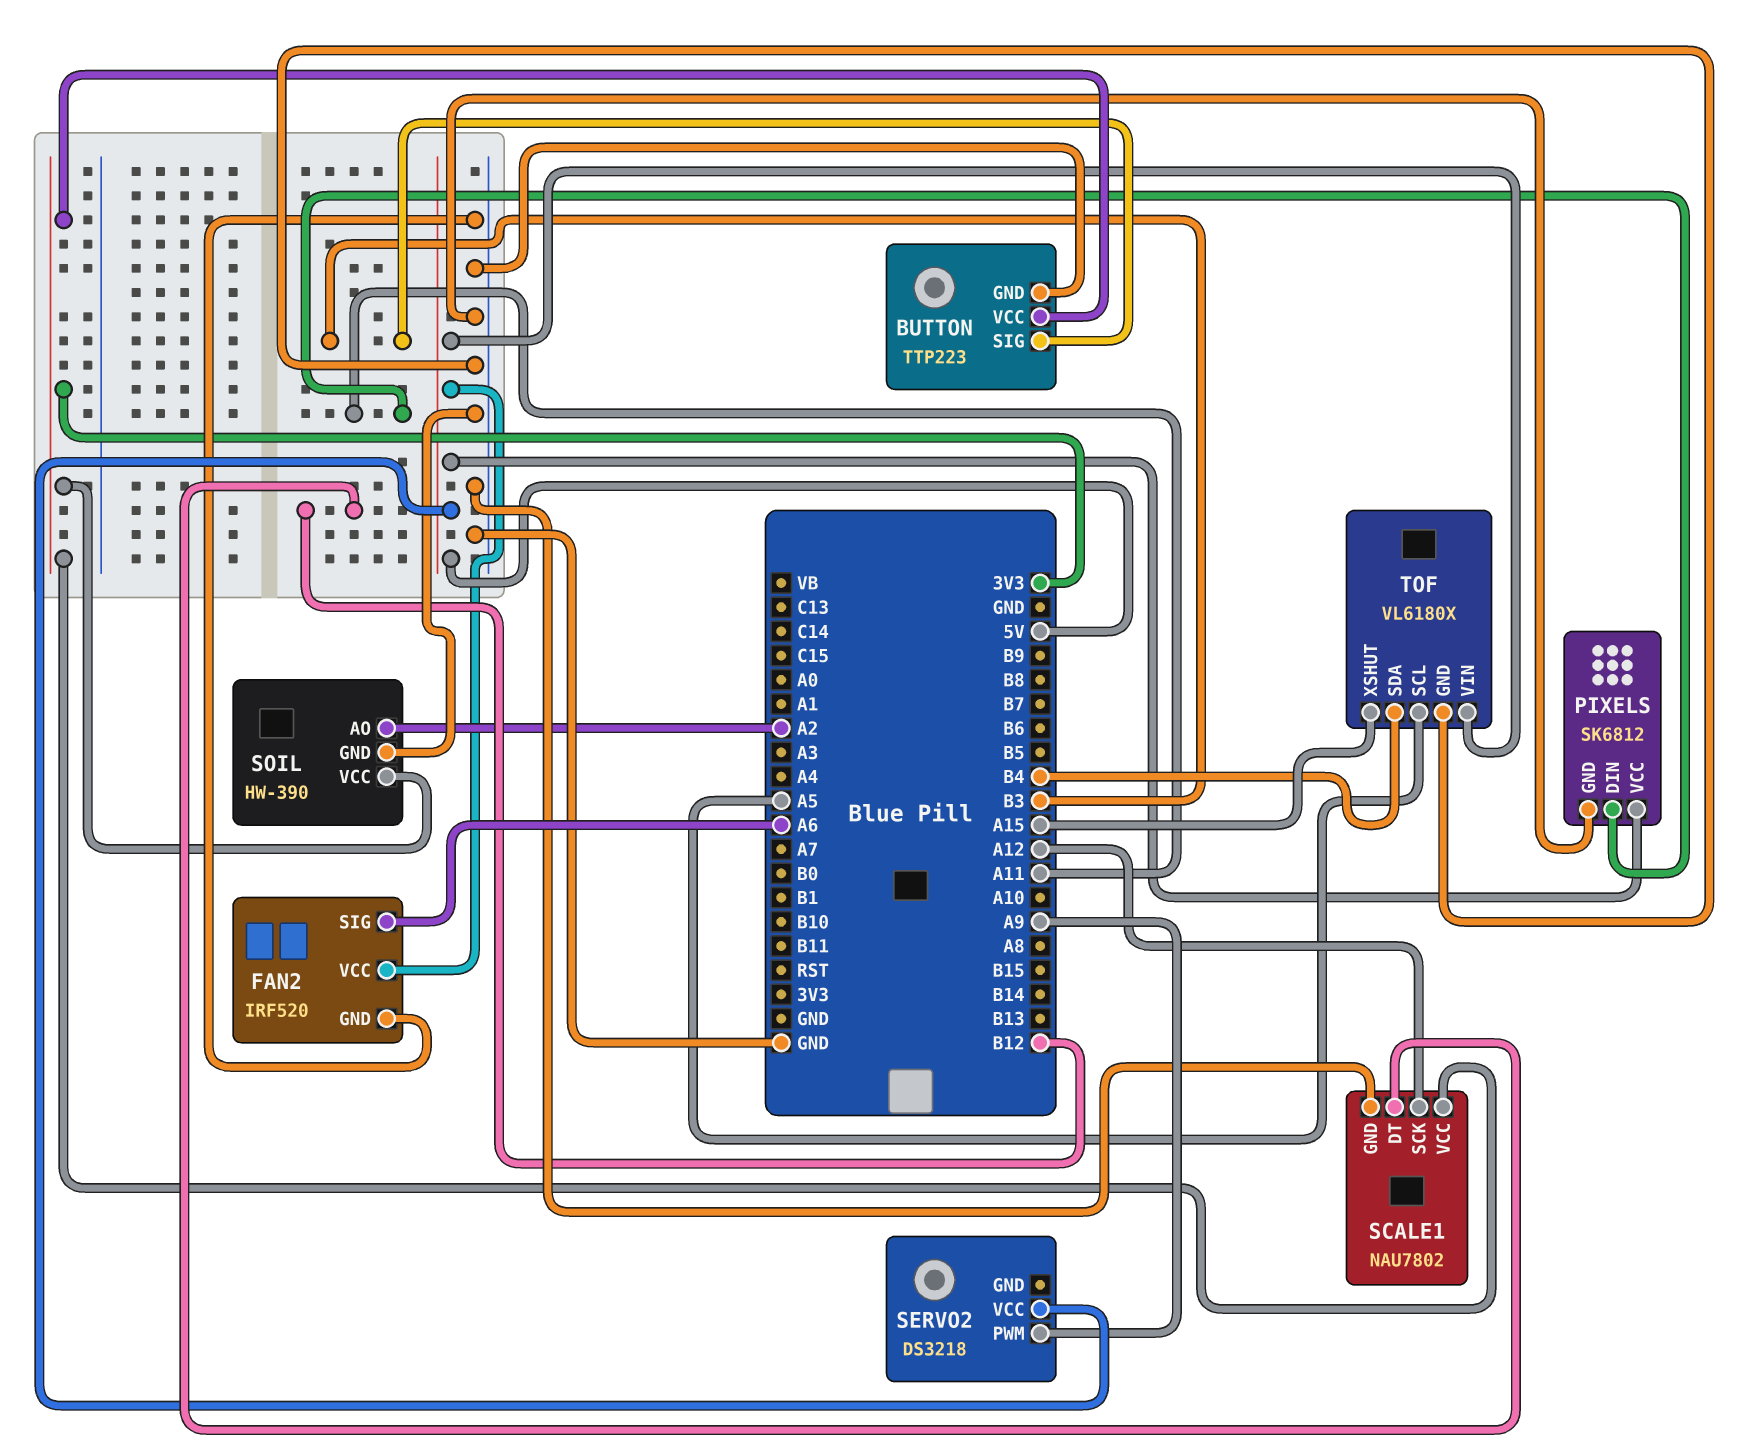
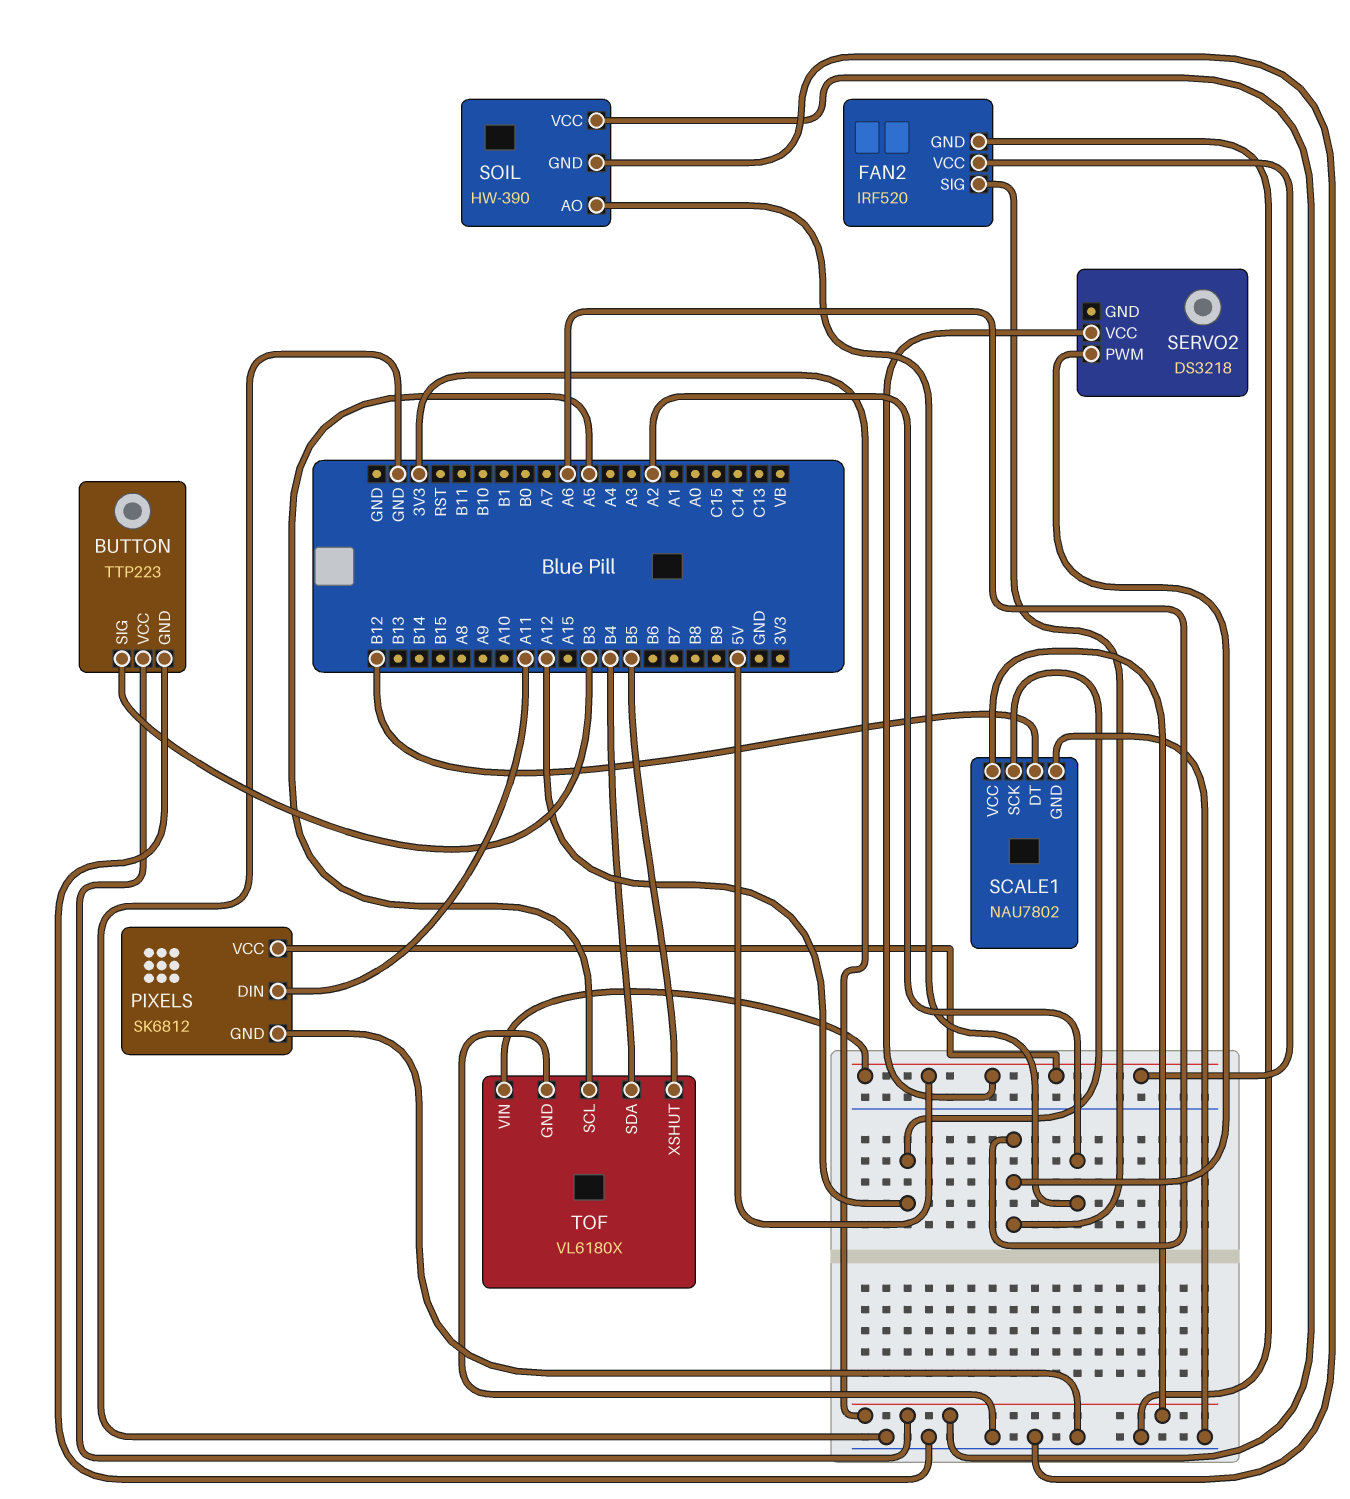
SERVO2 pin PWM: A9 -> A6
TOF pin XSHUT: A15 -> B5

